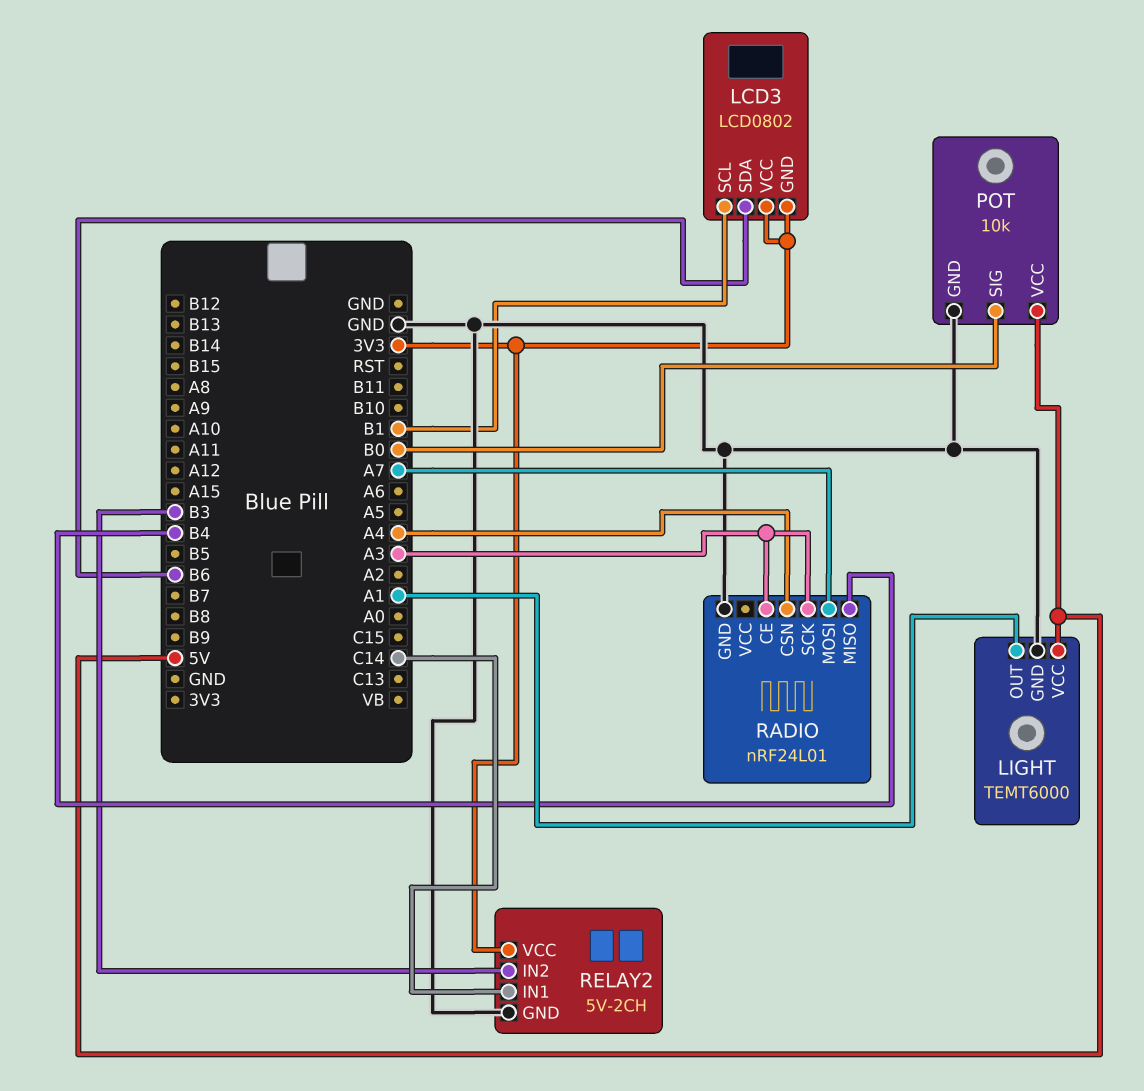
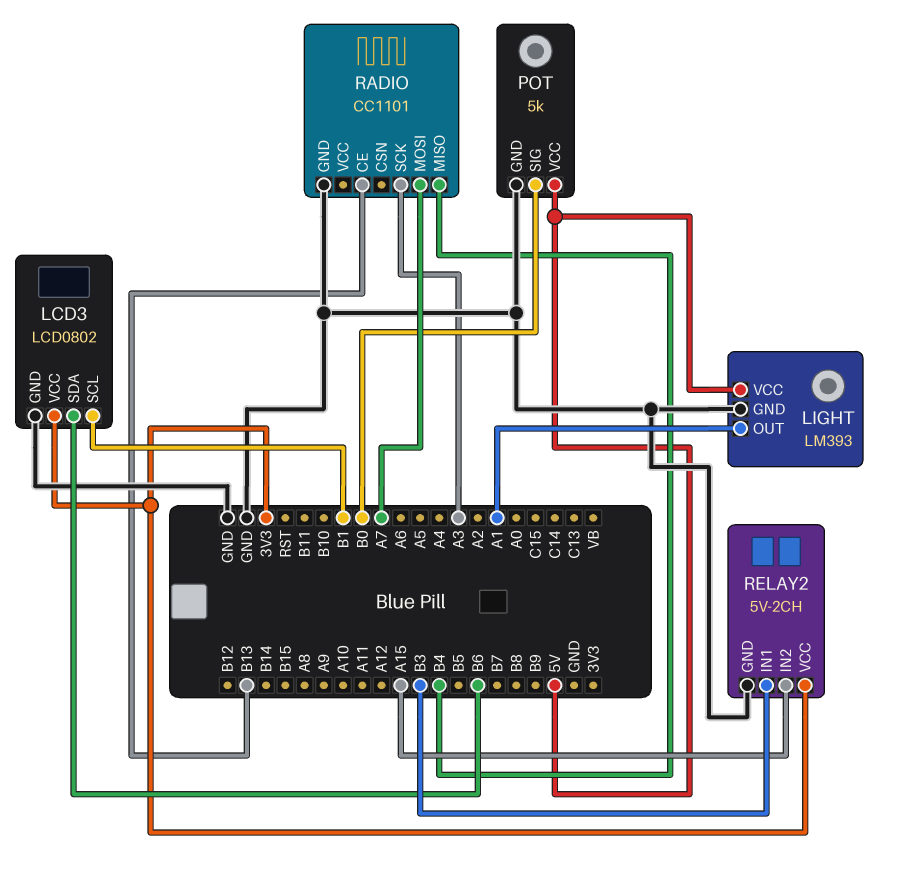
LCD3 pin GND: 3V3 -> GND
LIGHT: TEMT6000 -> LM393
POT: 10k -> 5k
RADIO: nRF24L01 -> CC1101
RADIO pin CE: A3 -> B13
RADIO pin CSN: A4 -> none
RELAY2 pin IN1: C14 -> B3
RELAY2 pin IN2: B3 -> A15

